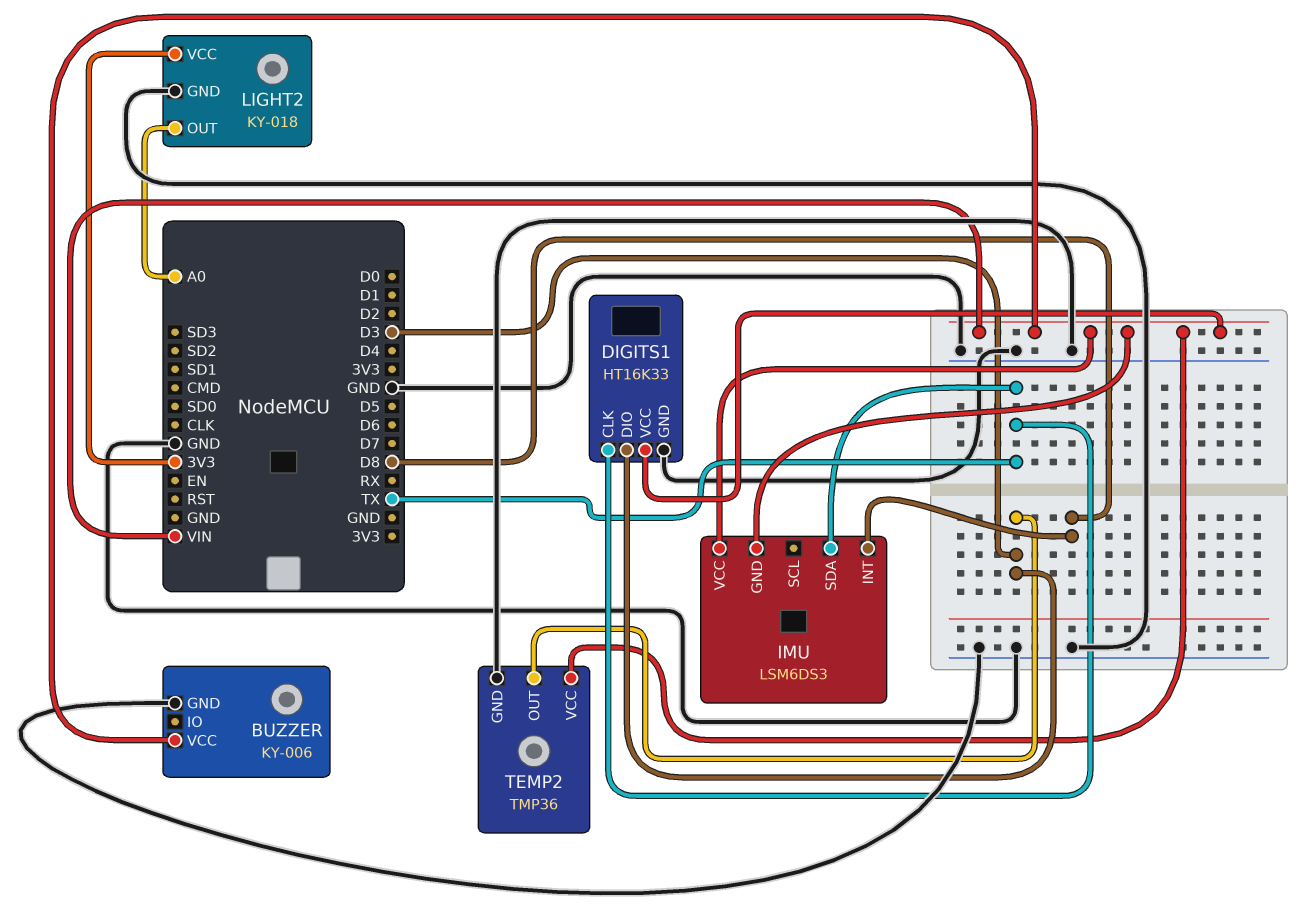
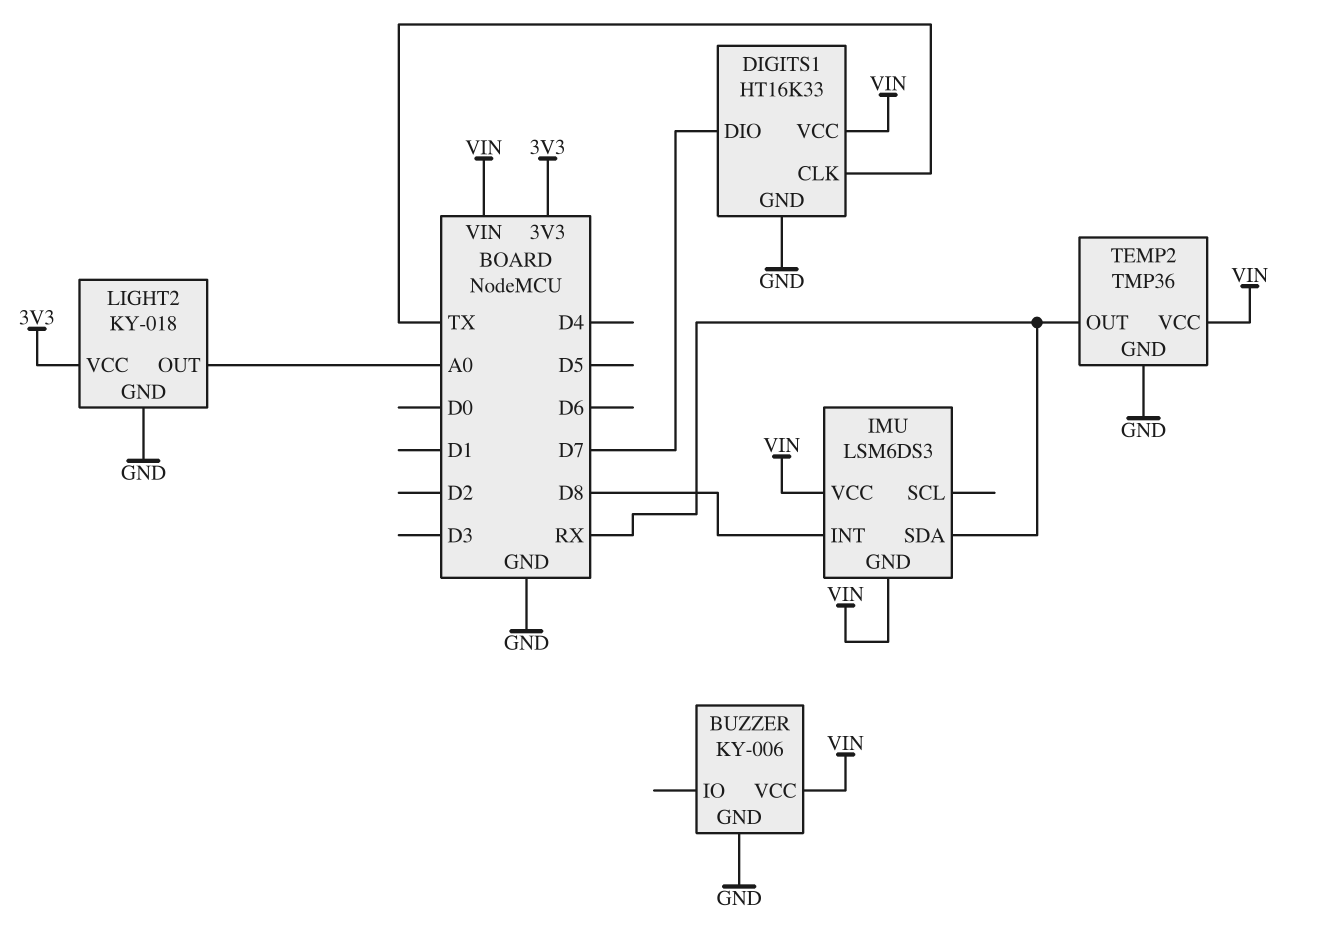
DIGITS1 pin DIO: D3 -> D7
IMU pin SDA: TX -> RX
TEMP2 pin OUT: D3 -> RX

